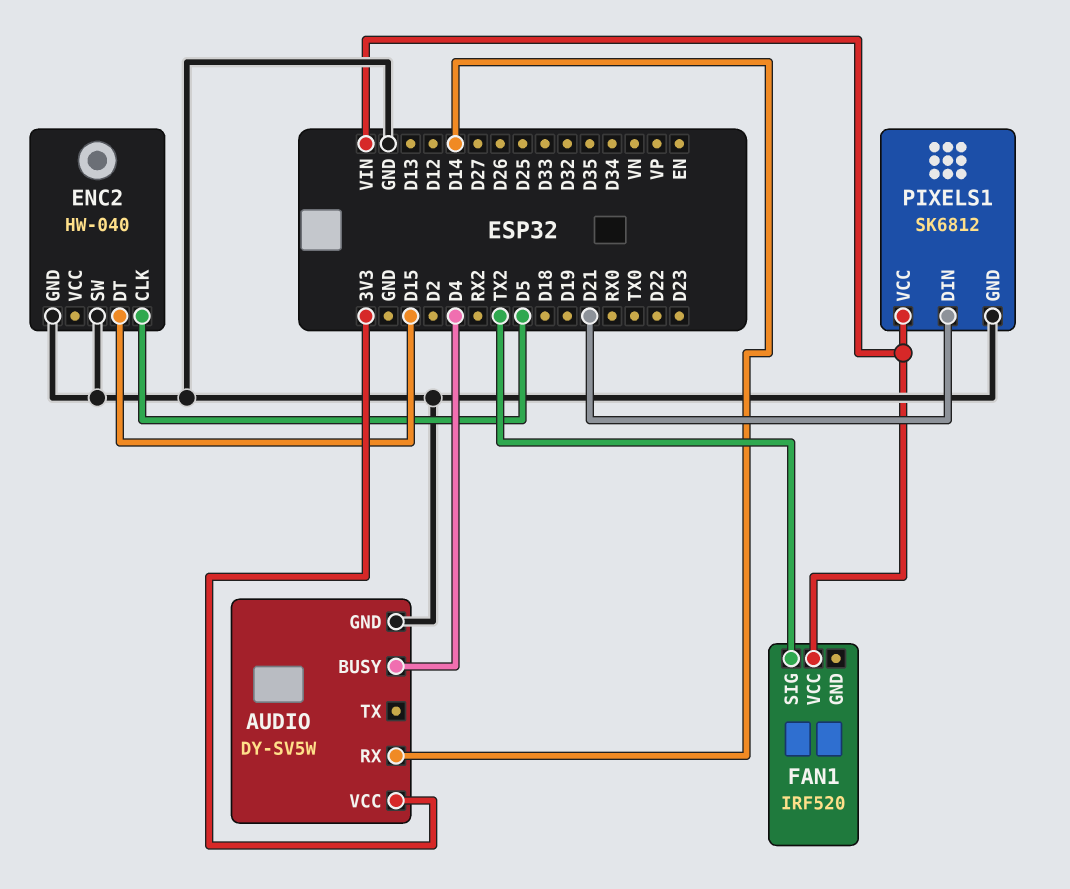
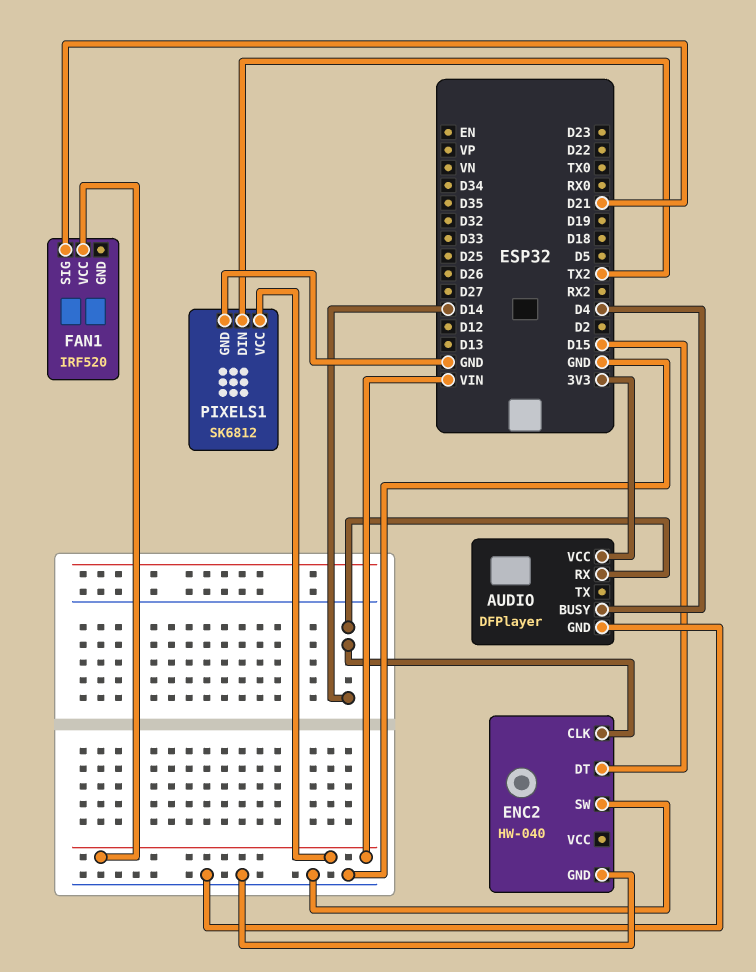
AUDIO: DY-SV5W -> DFPlayer
ENC2 pin CLK: D5 -> D14
FAN1 pin SIG: TX2 -> D21
PIXELS1 pin DIN: D21 -> TX2

